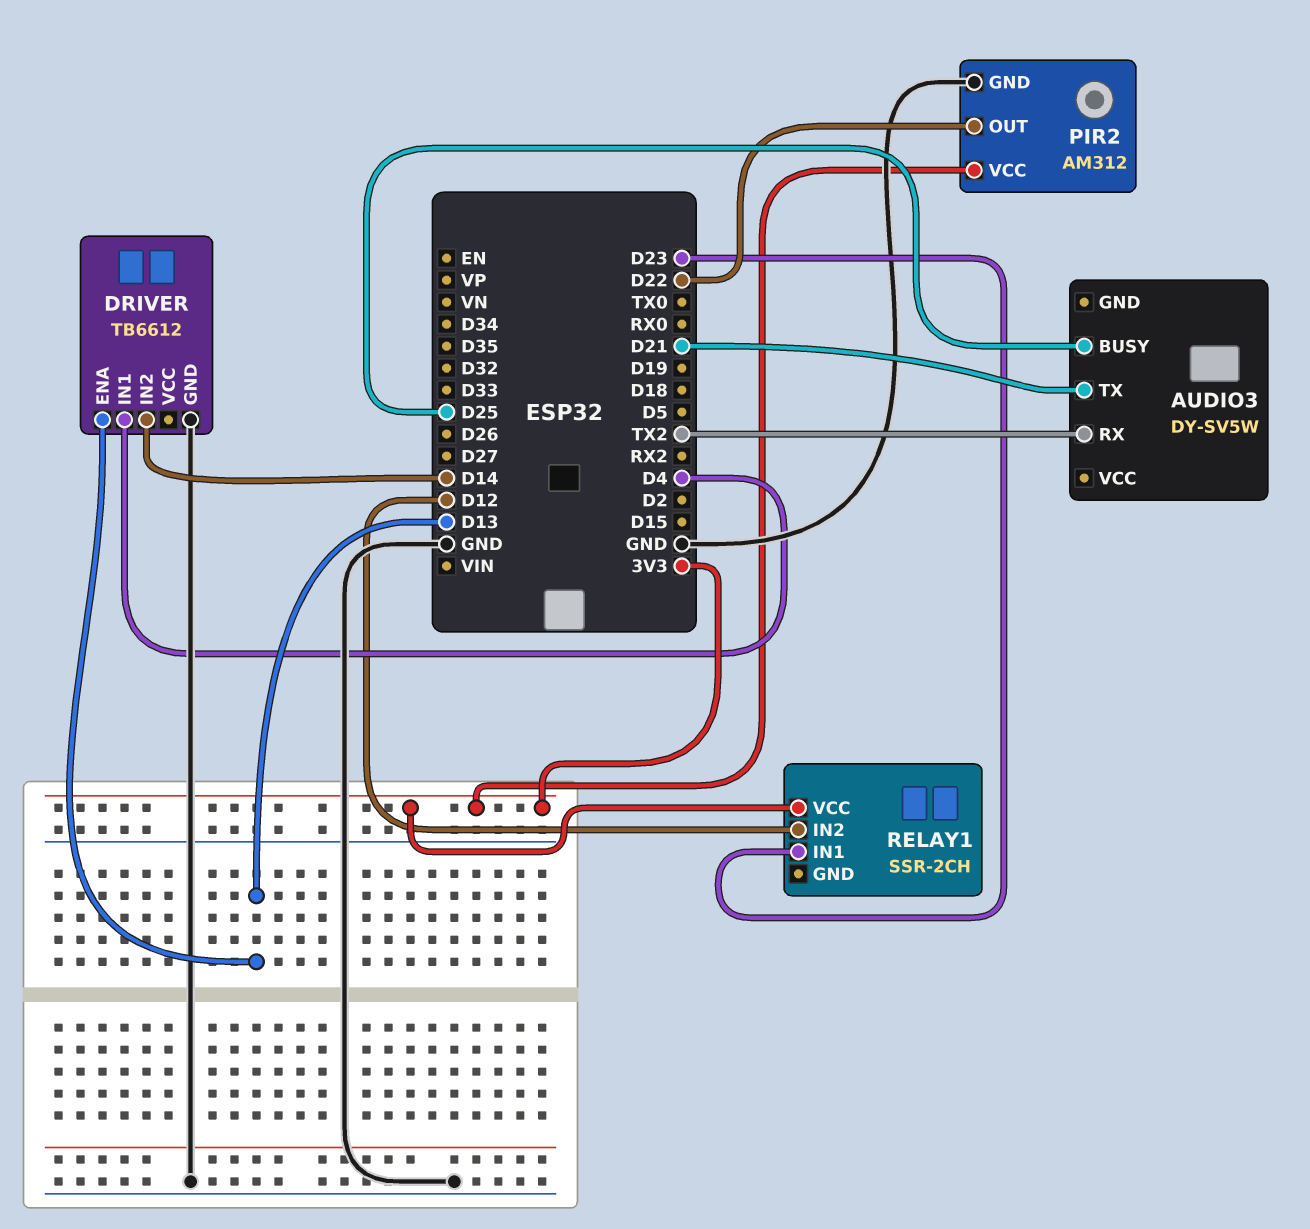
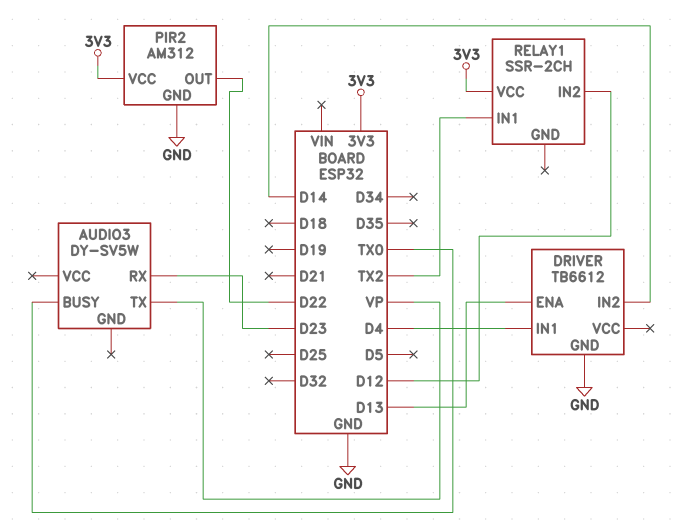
AUDIO3 pin BUSY: D25 -> TX0
AUDIO3 pin RX: TX2 -> D23
AUDIO3 pin TX: D21 -> VP
RELAY1 pin IN1: D23 -> TX2

